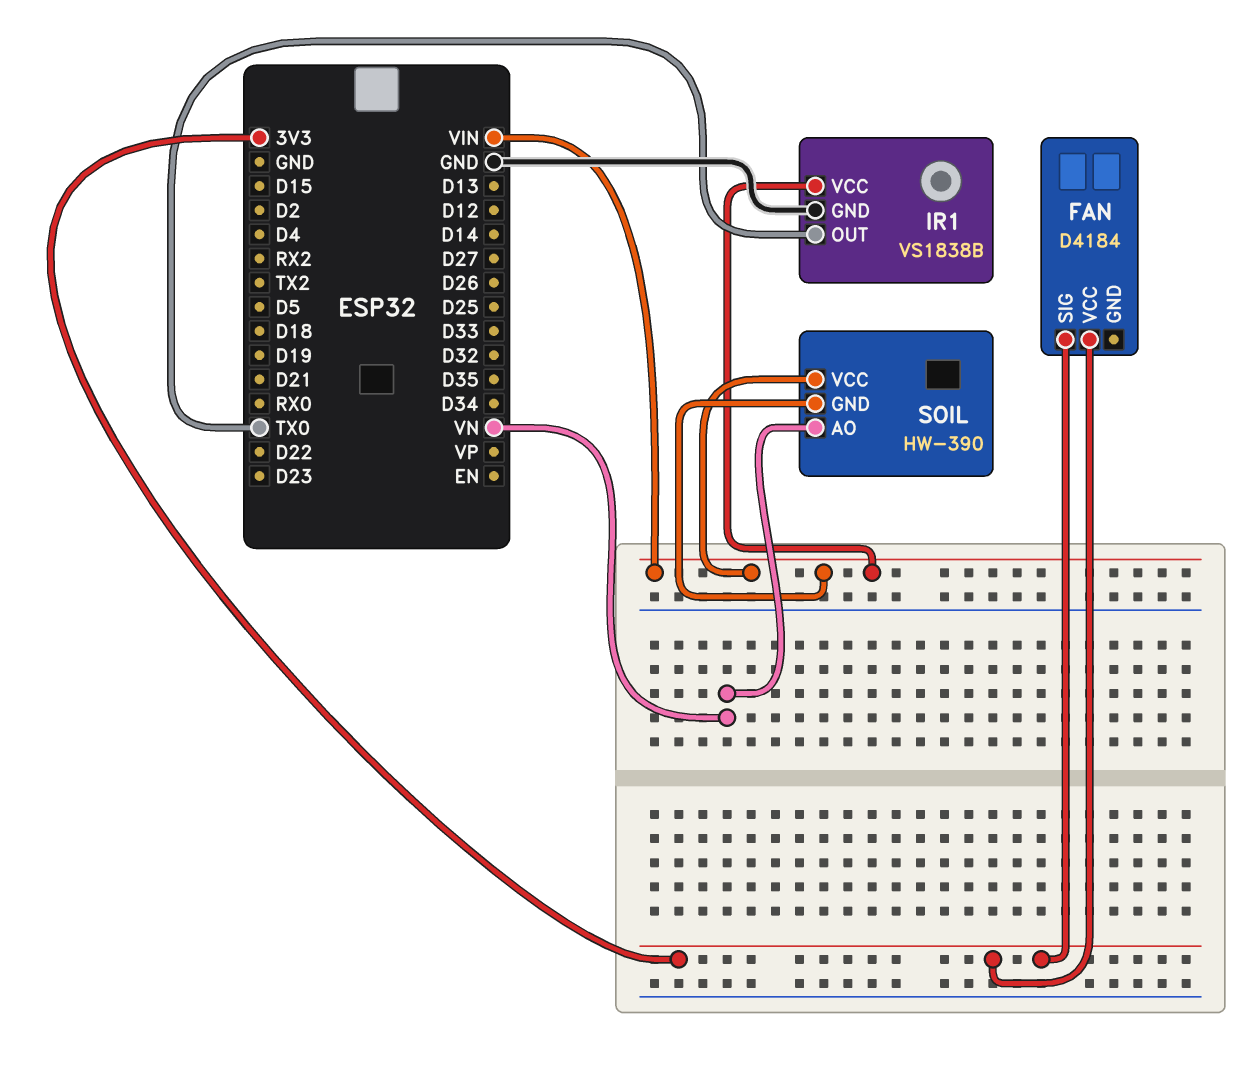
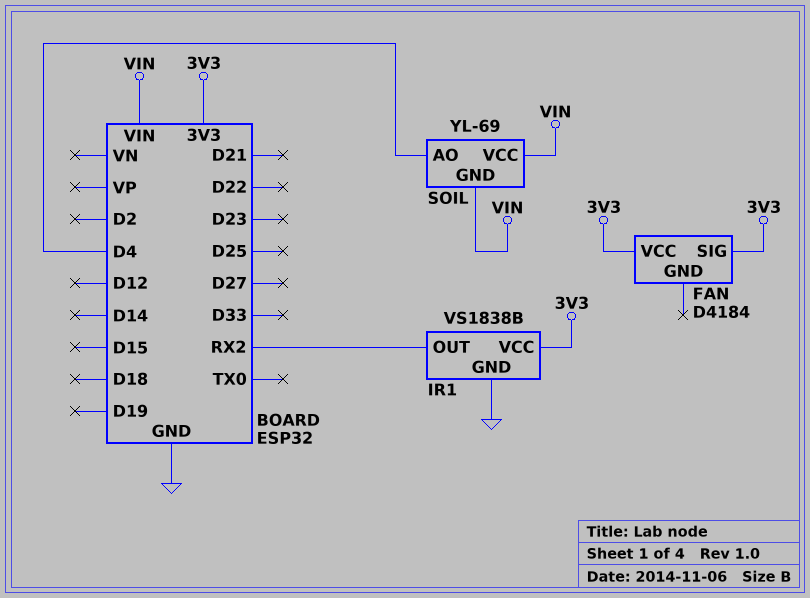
IR1 pin OUT: TX0 -> RX2
IR1 pin VCC: VIN -> 3V3
SOIL: HW-390 -> YL-69
SOIL pin AO: VN -> D4

